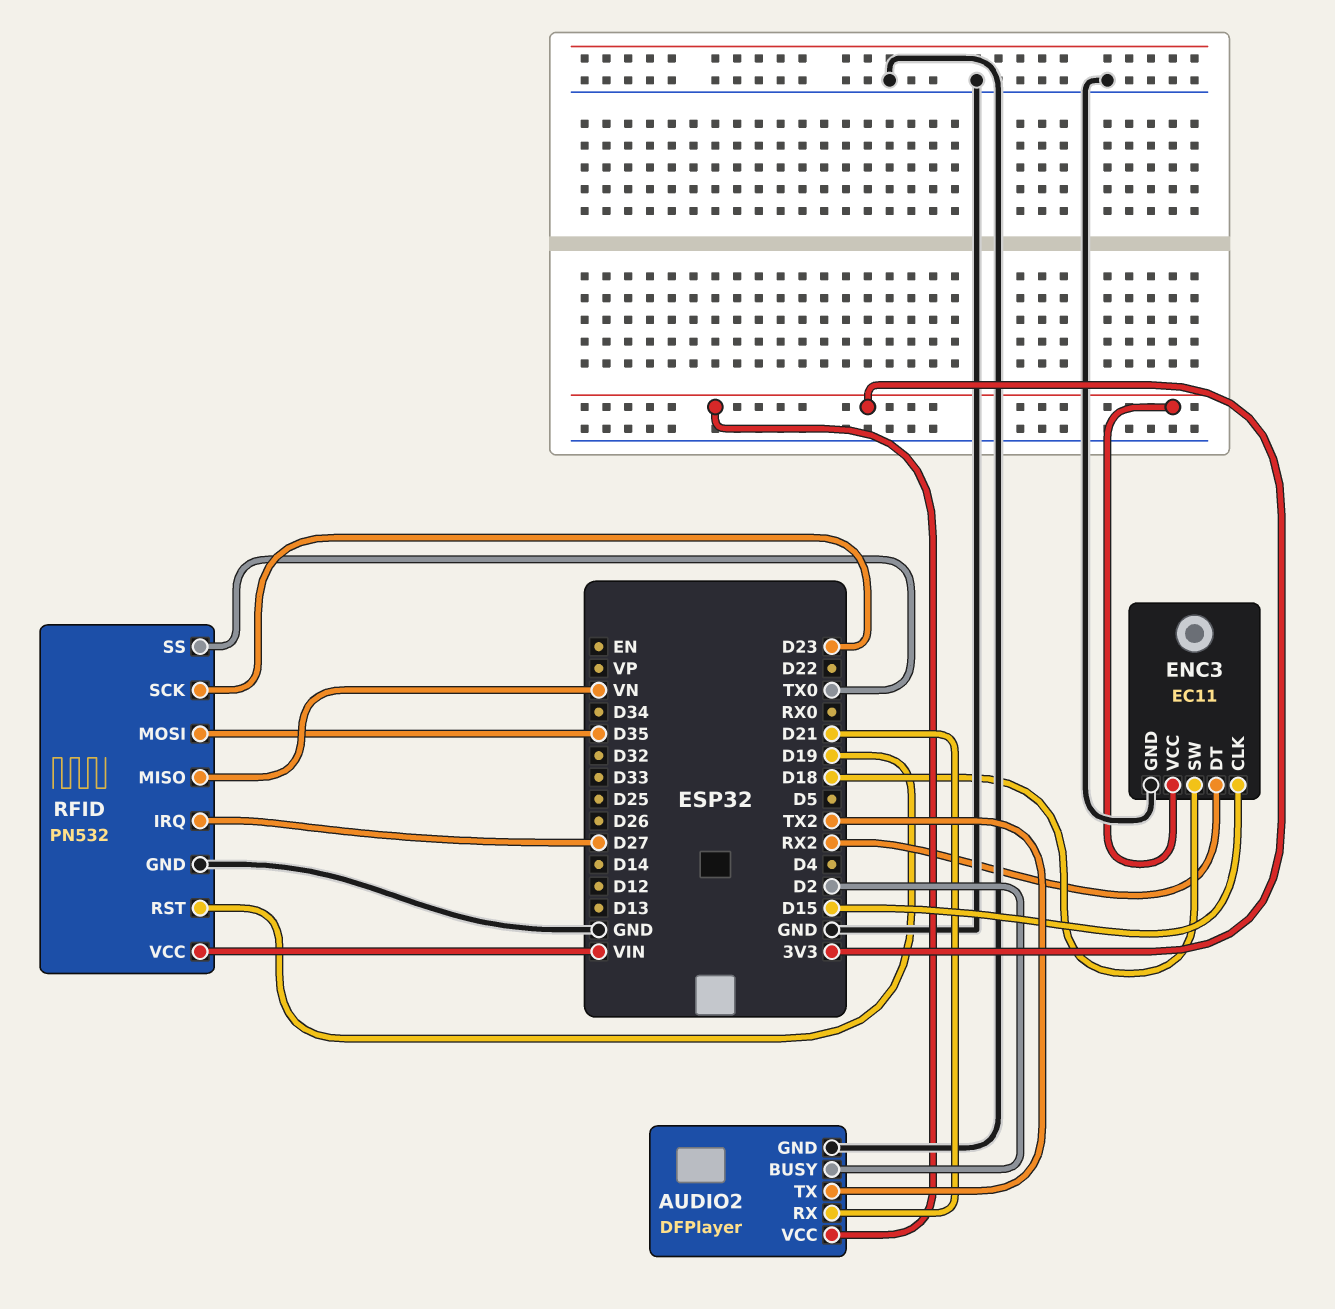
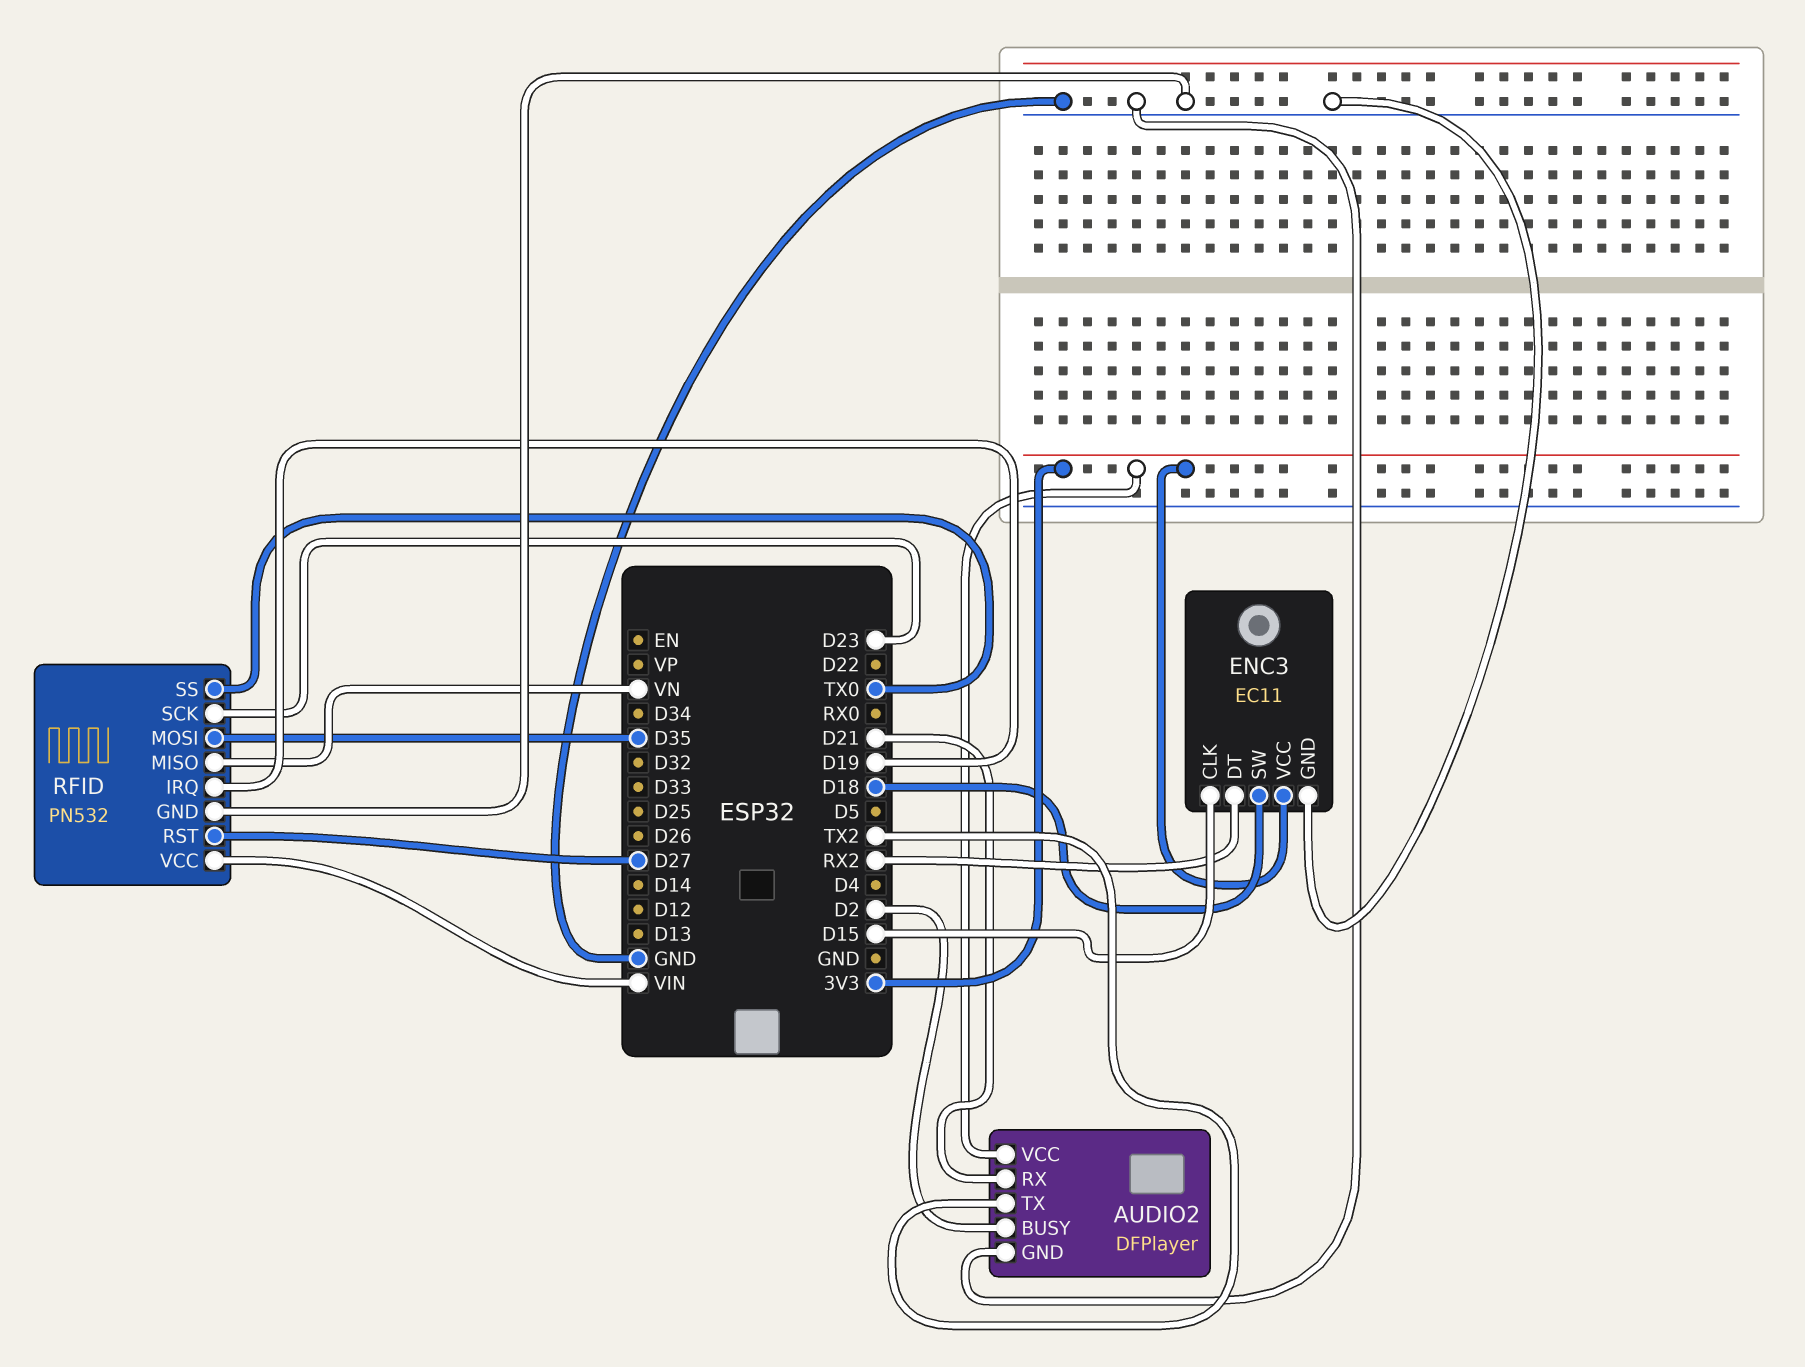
RFID pin IRQ: D27 -> D19
RFID pin RST: D19 -> D27

